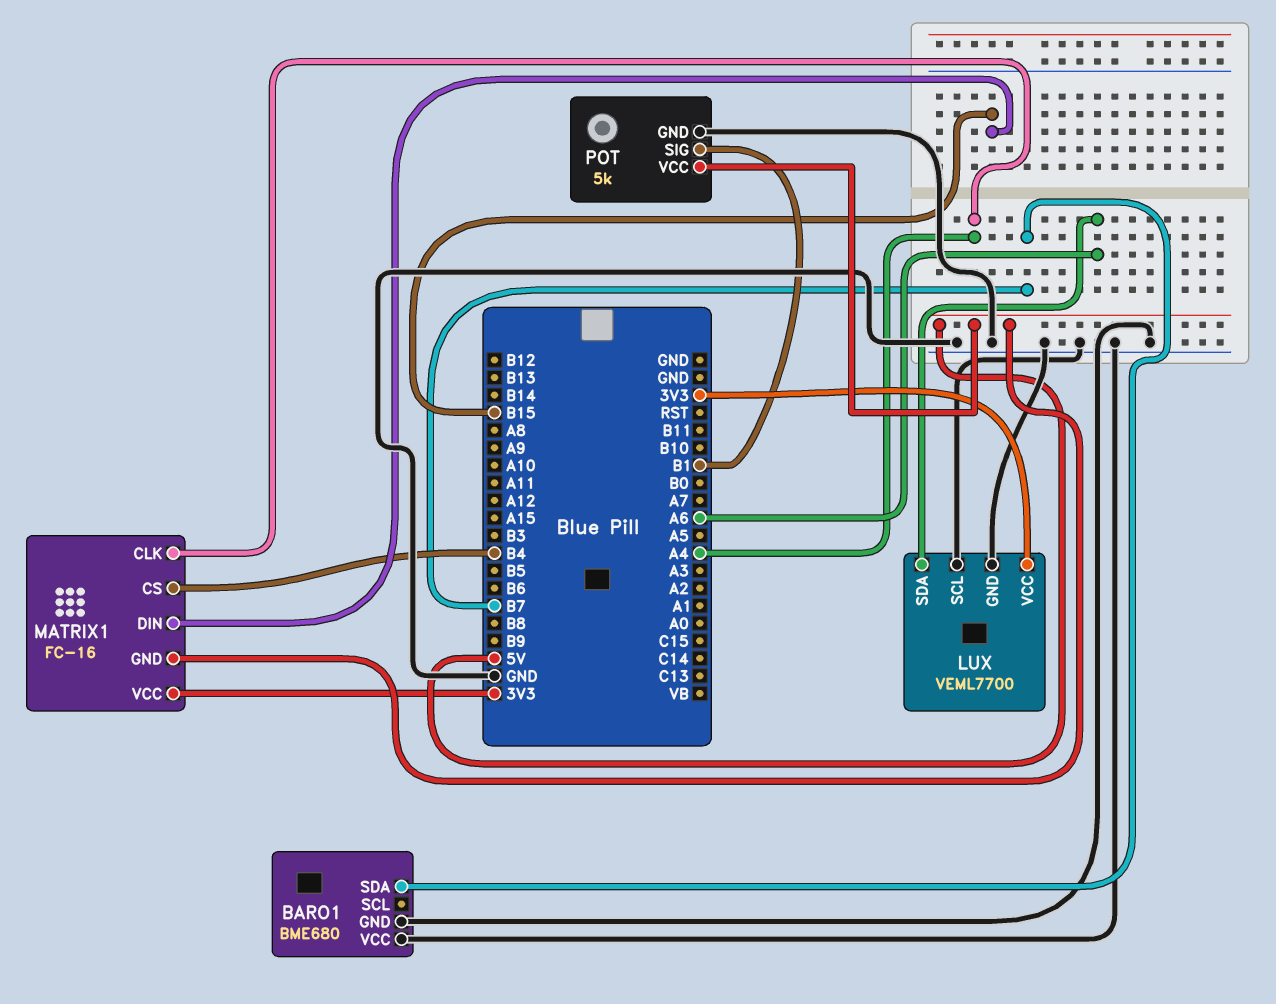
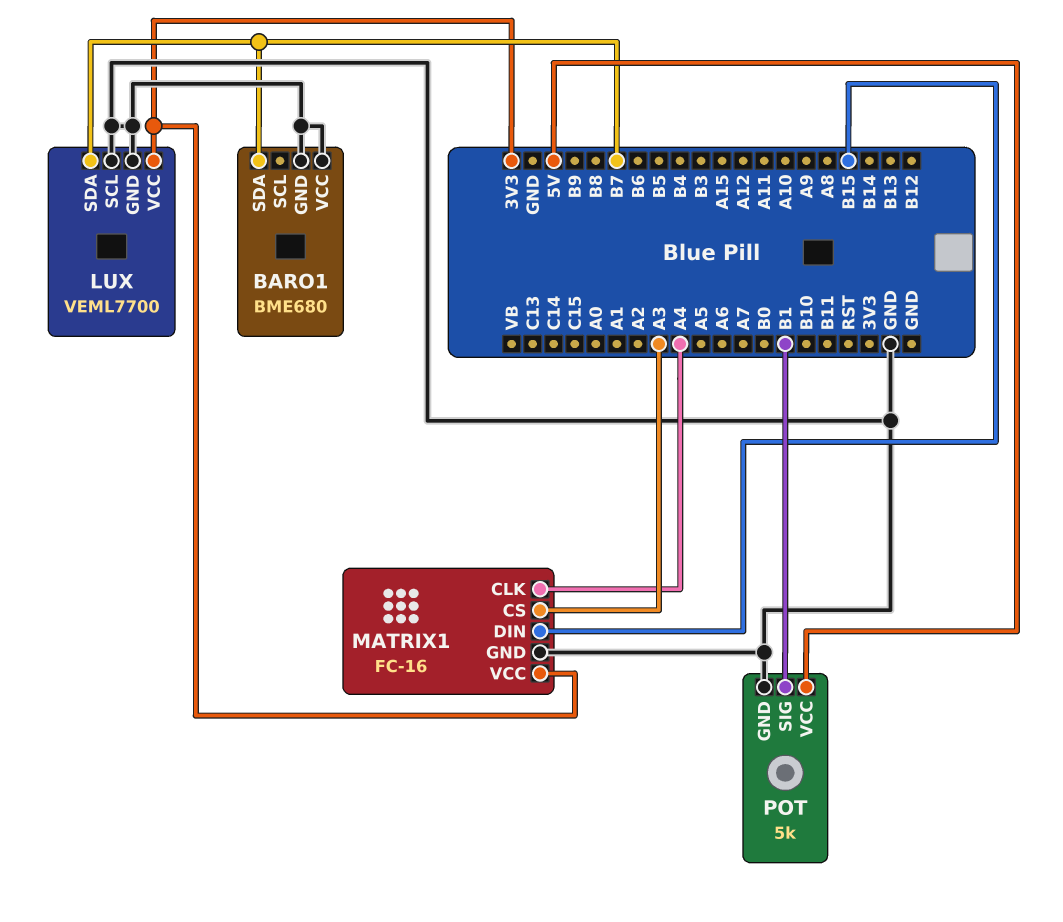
LUX pin SDA: A6 -> B7
MATRIX1 pin CS: B4 -> A3
MATRIX1 pin GND: 5V -> GND

